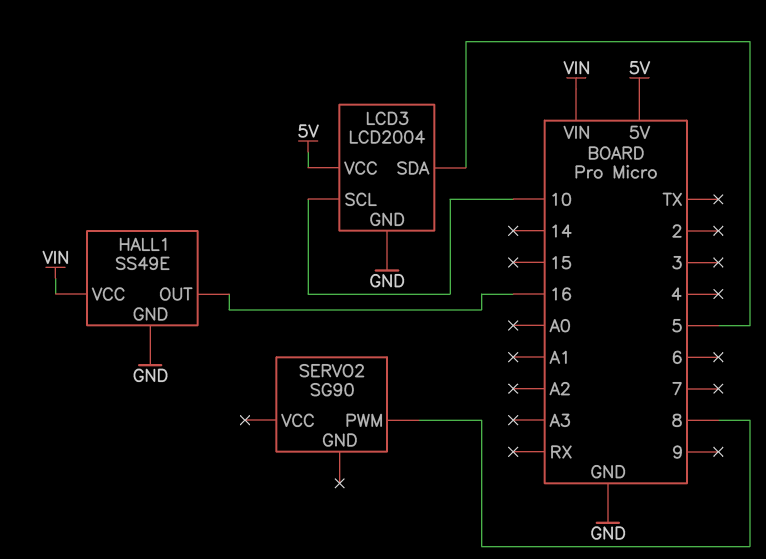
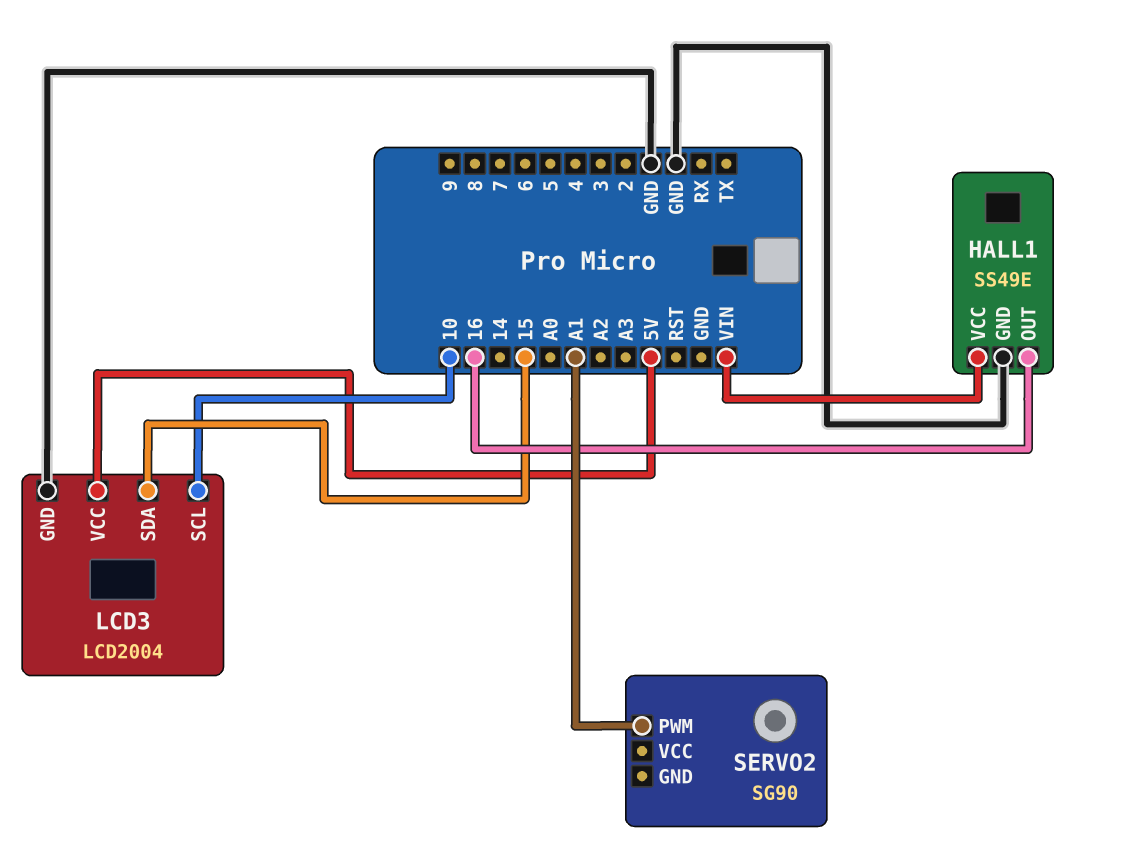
LCD3 pin SDA: 5 -> 15
SERVO2 pin PWM: 8 -> A1

